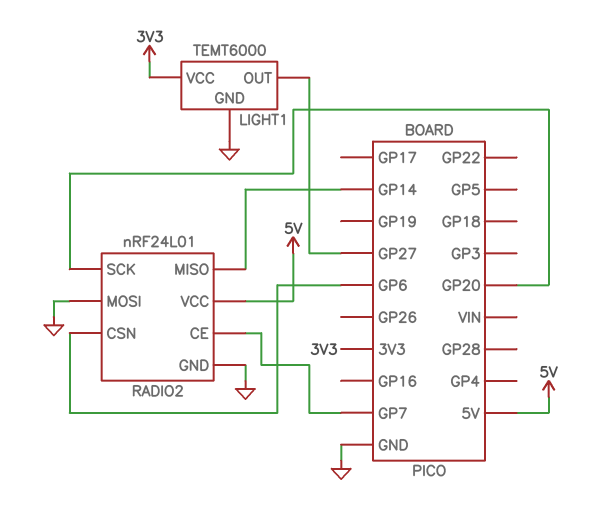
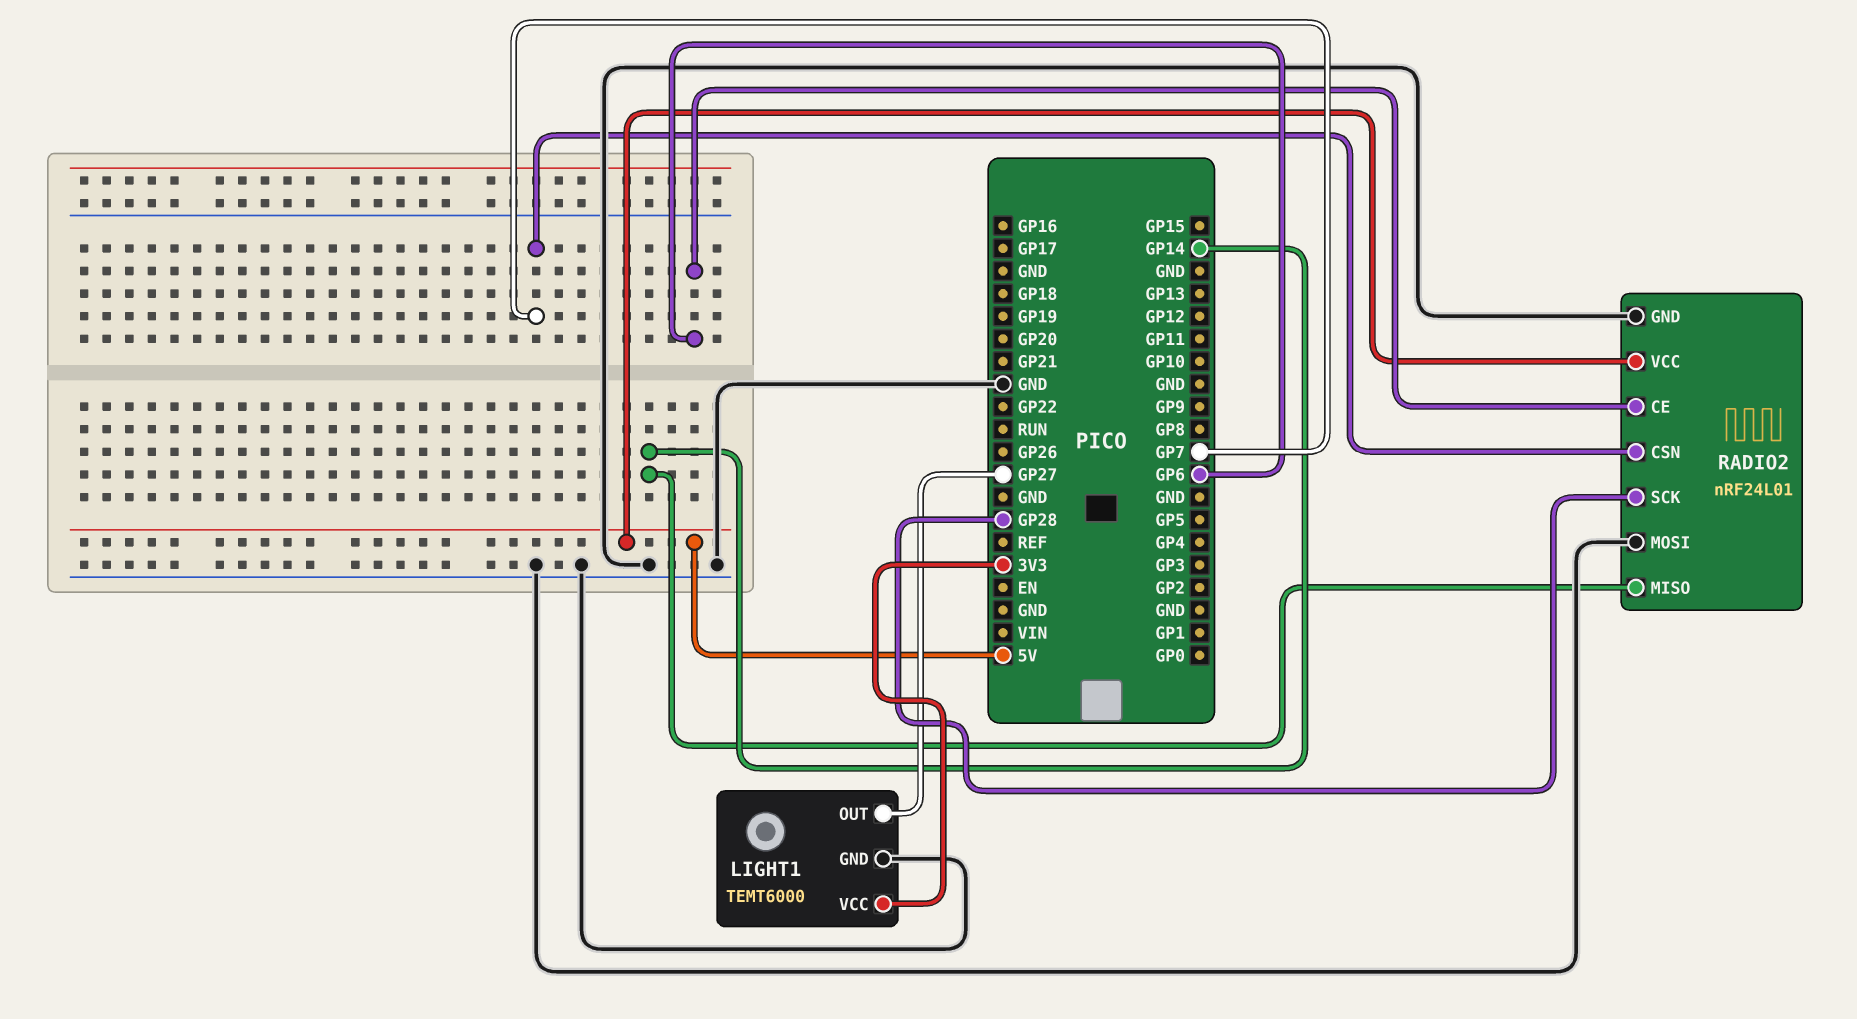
RADIO2 pin CE: GP7 -> GP6
RADIO2 pin CSN: GP6 -> GP7
RADIO2 pin SCK: GP20 -> GP28

